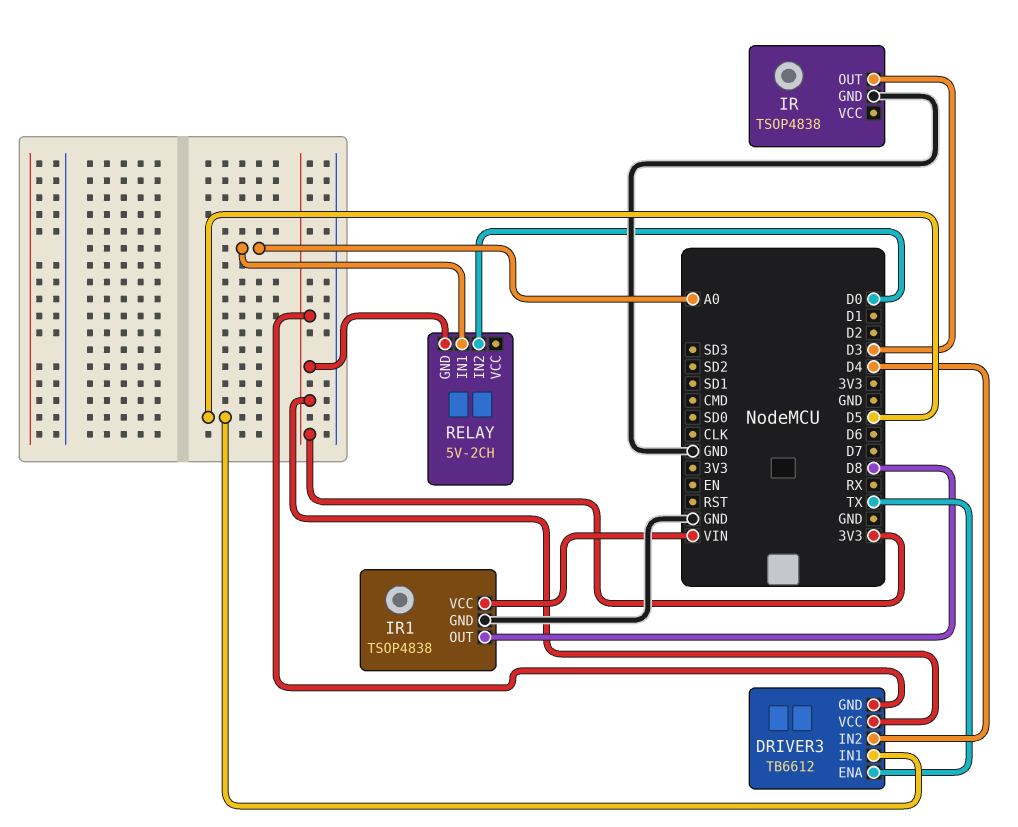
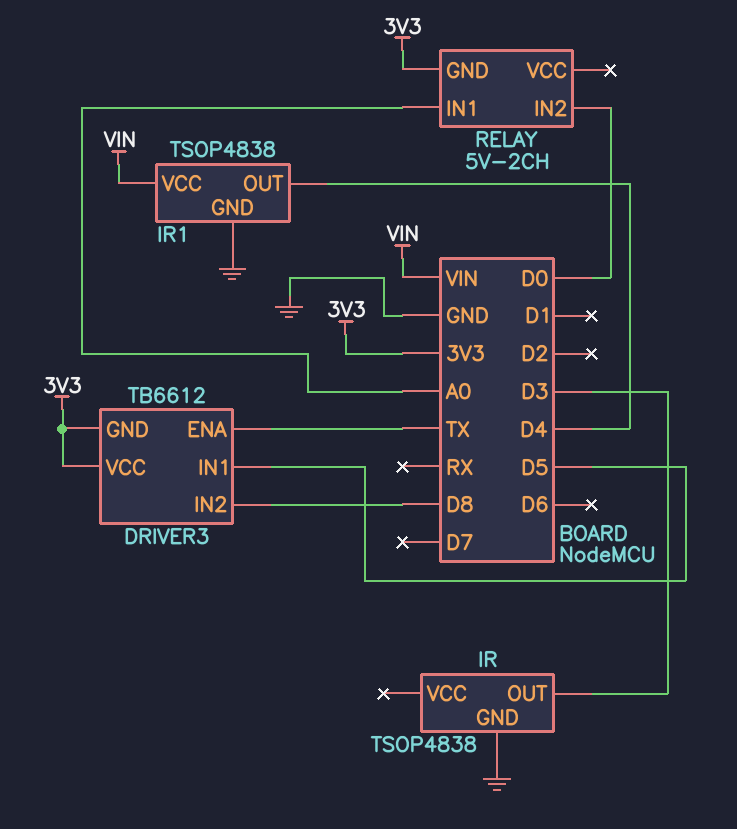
DRIVER3 pin IN2: D4 -> D8
IR1 pin OUT: D8 -> D4

